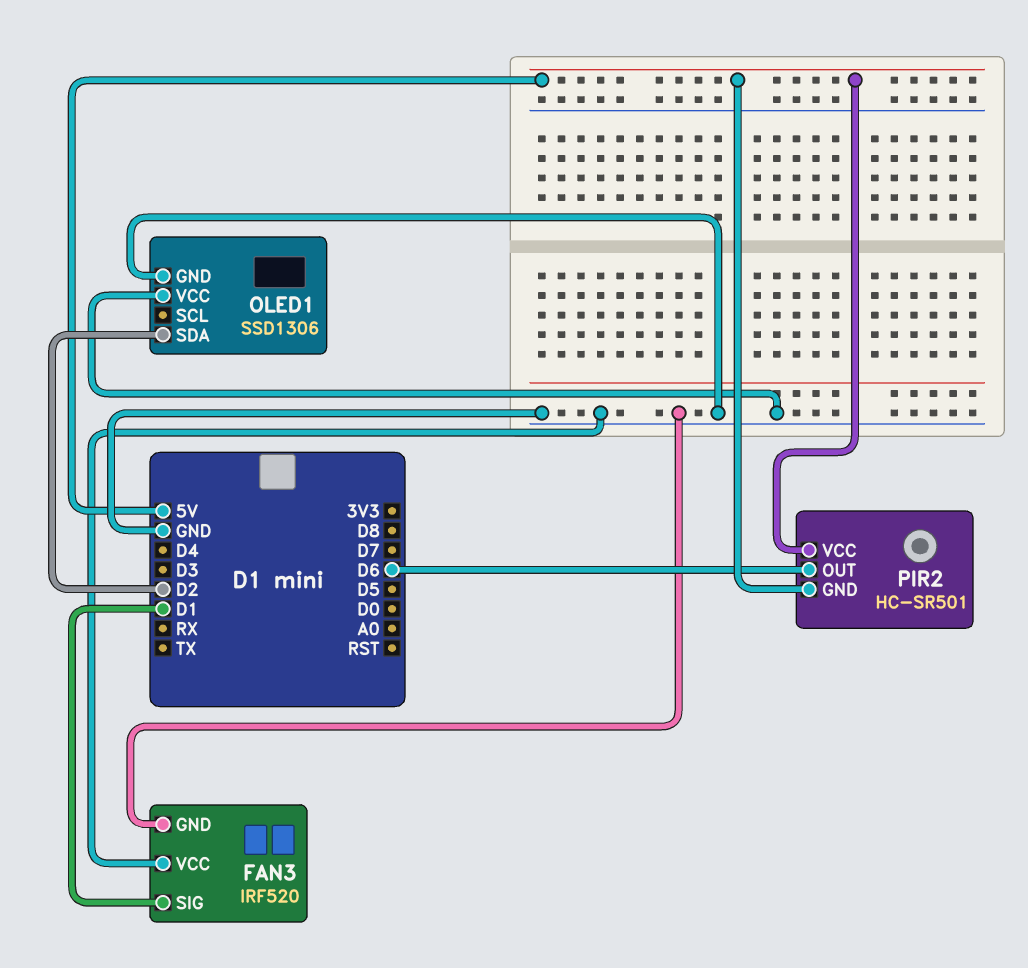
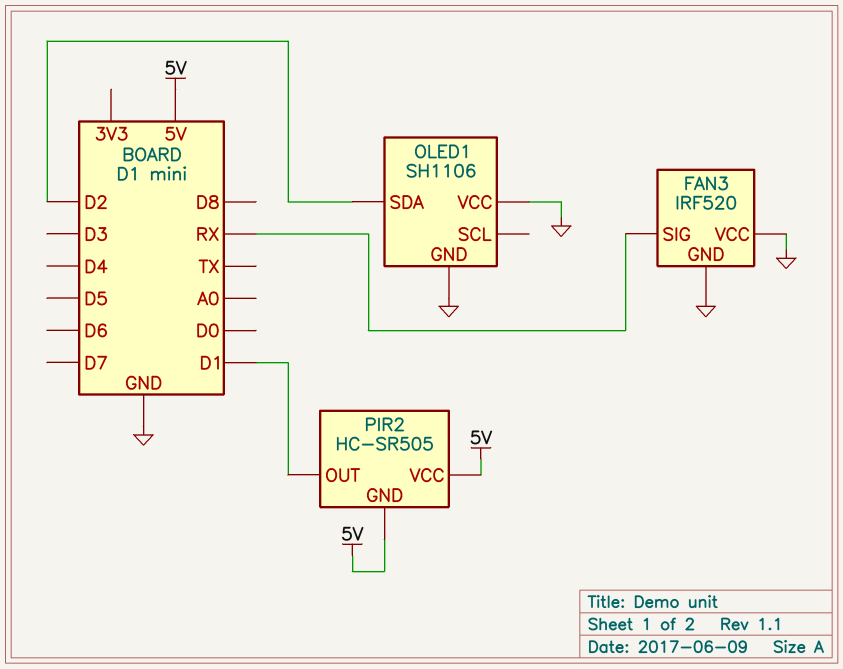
FAN3 pin SIG: D1 -> RX
OLED1: SSD1306 -> SH1106
PIR2: HC-SR501 -> HC-SR505
PIR2 pin OUT: D6 -> D1

